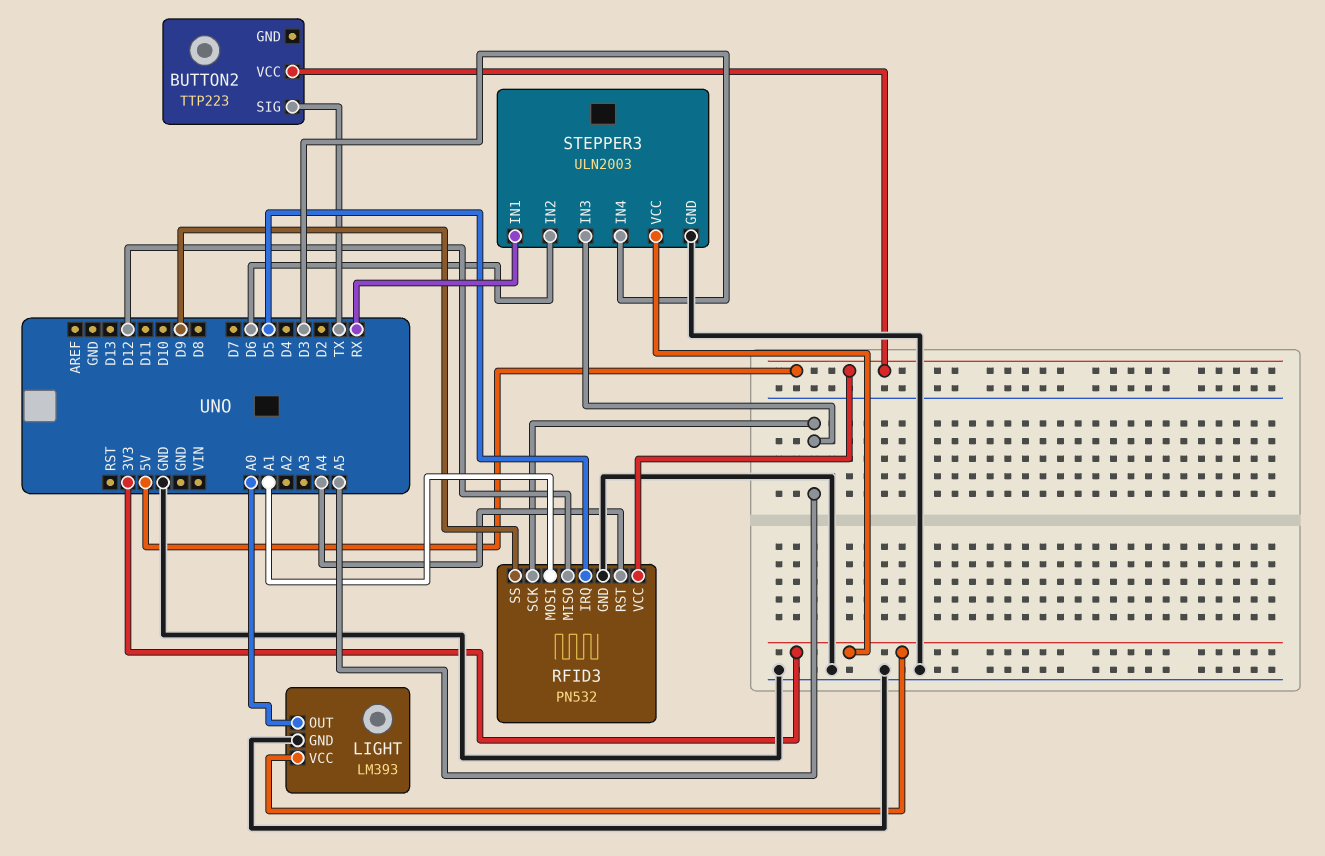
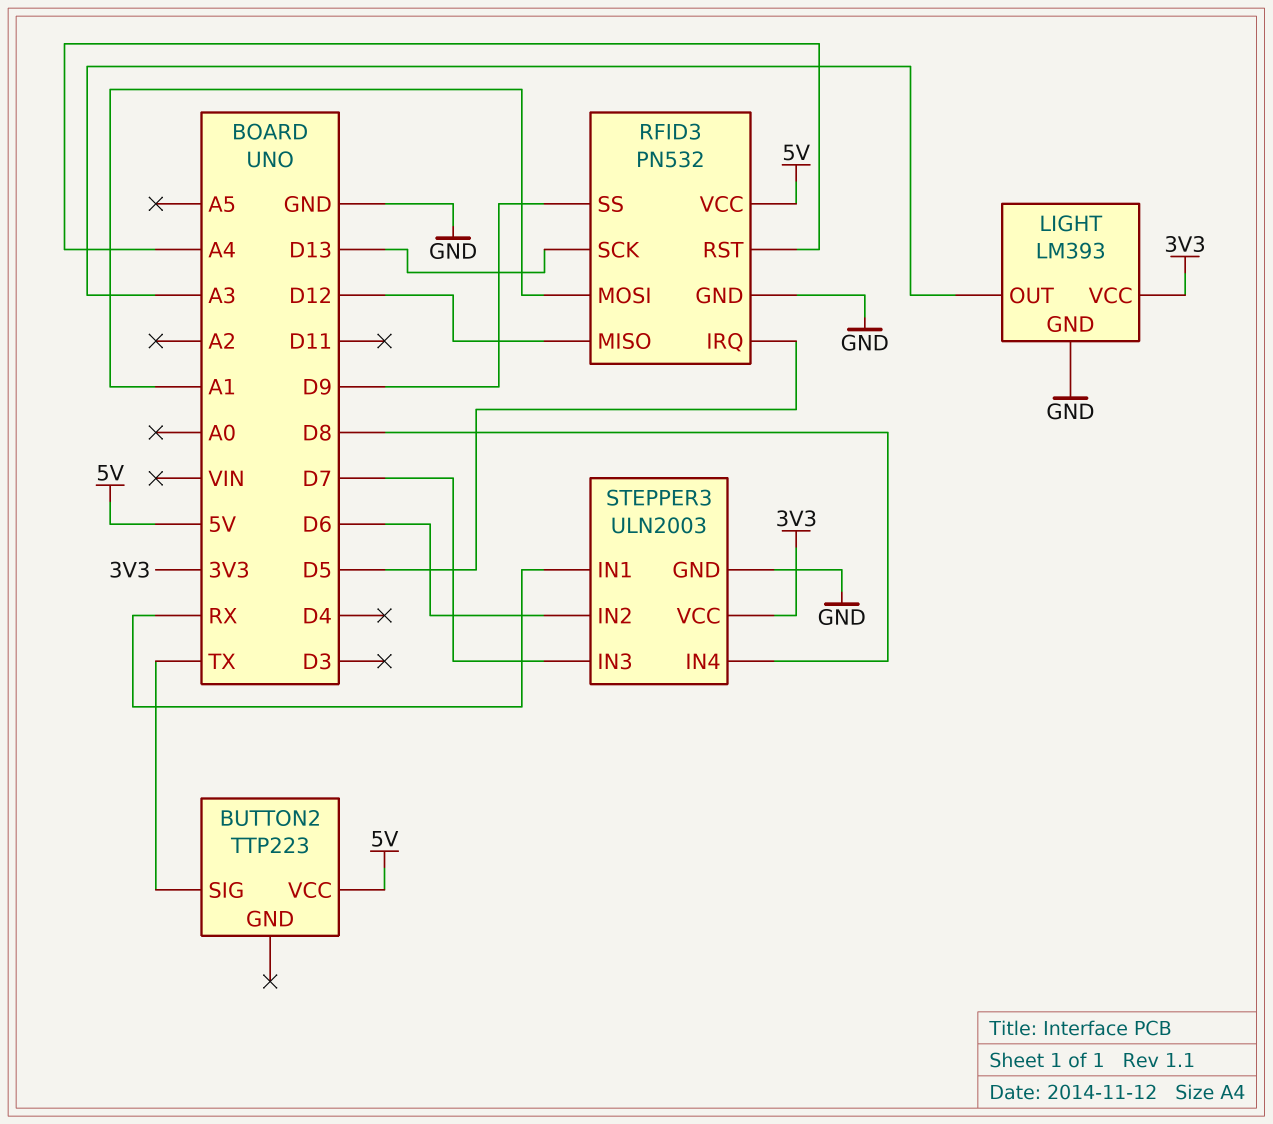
LIGHT pin OUT: A0 -> A3
RFID3 pin SCK: A5 -> D13
STEPPER3 pin IN3: A5 -> D7
STEPPER3 pin IN4: D3 -> D8

